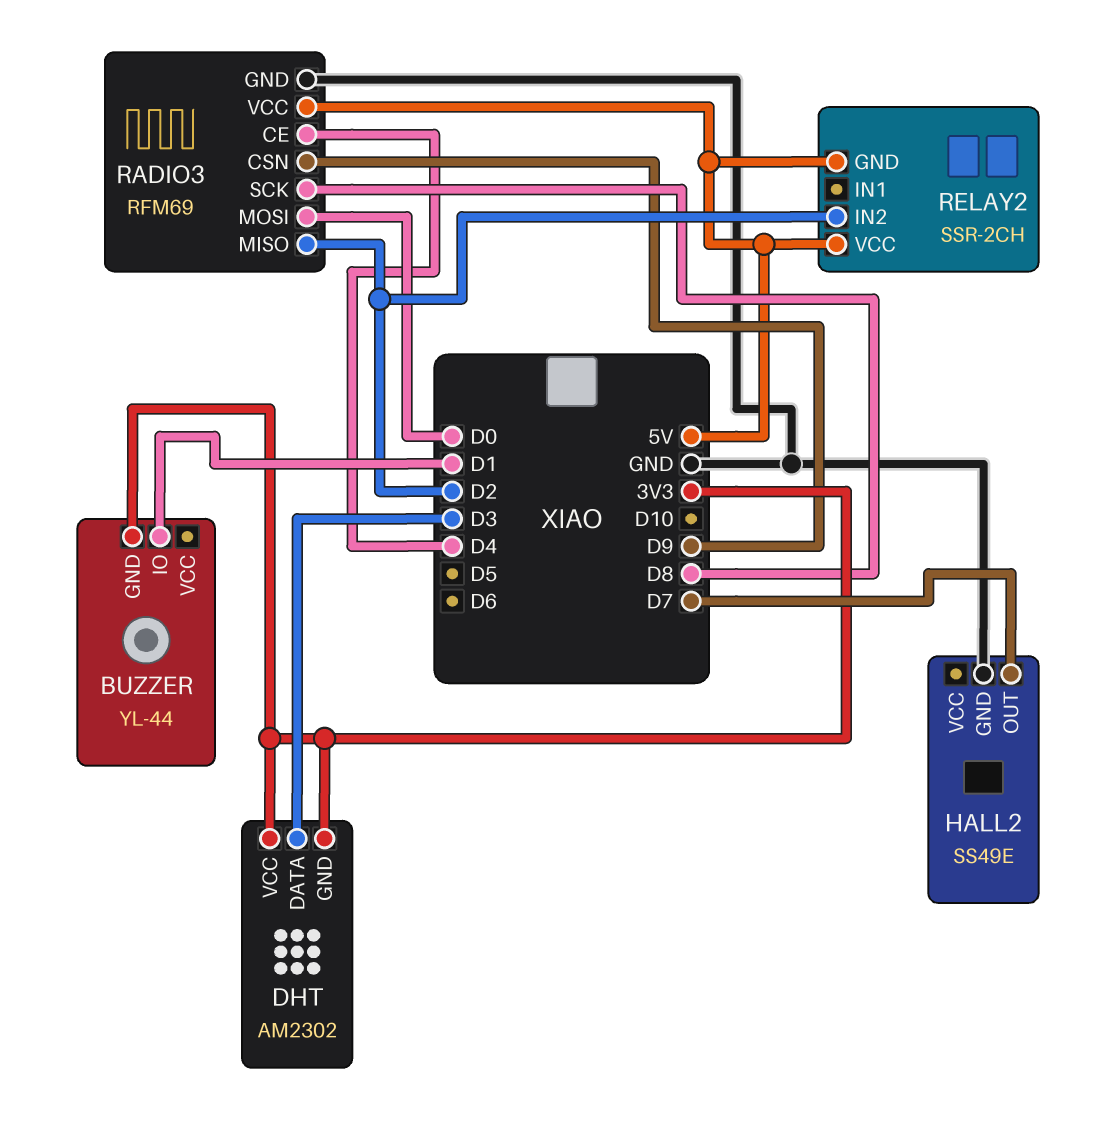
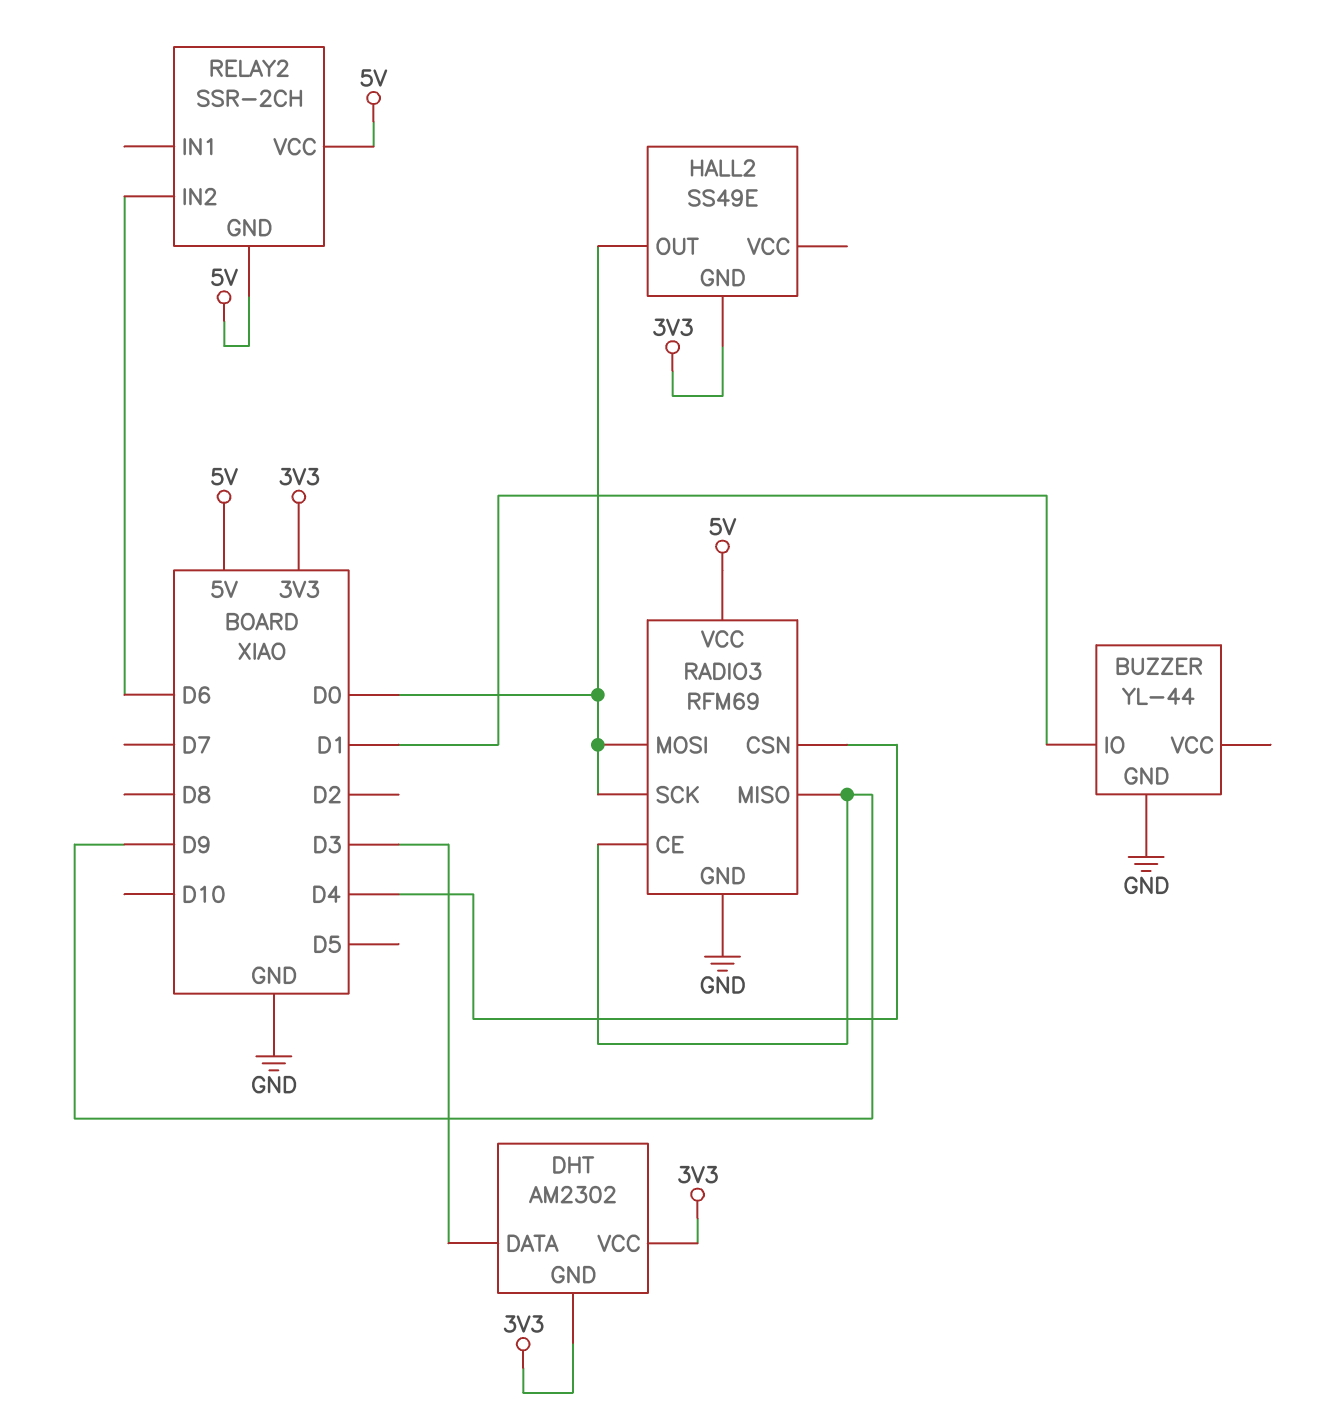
BUZZER pin GND: 3V3 -> GND
HALL2 pin GND: GND -> 3V3
HALL2 pin OUT: D7 -> D0
RADIO3 pin CE: D4 -> D9
RADIO3 pin CSN: D9 -> D4
RADIO3 pin MISO: D2 -> D9
RADIO3 pin SCK: D8 -> D0
RELAY2 pin IN2: D2 -> D6

